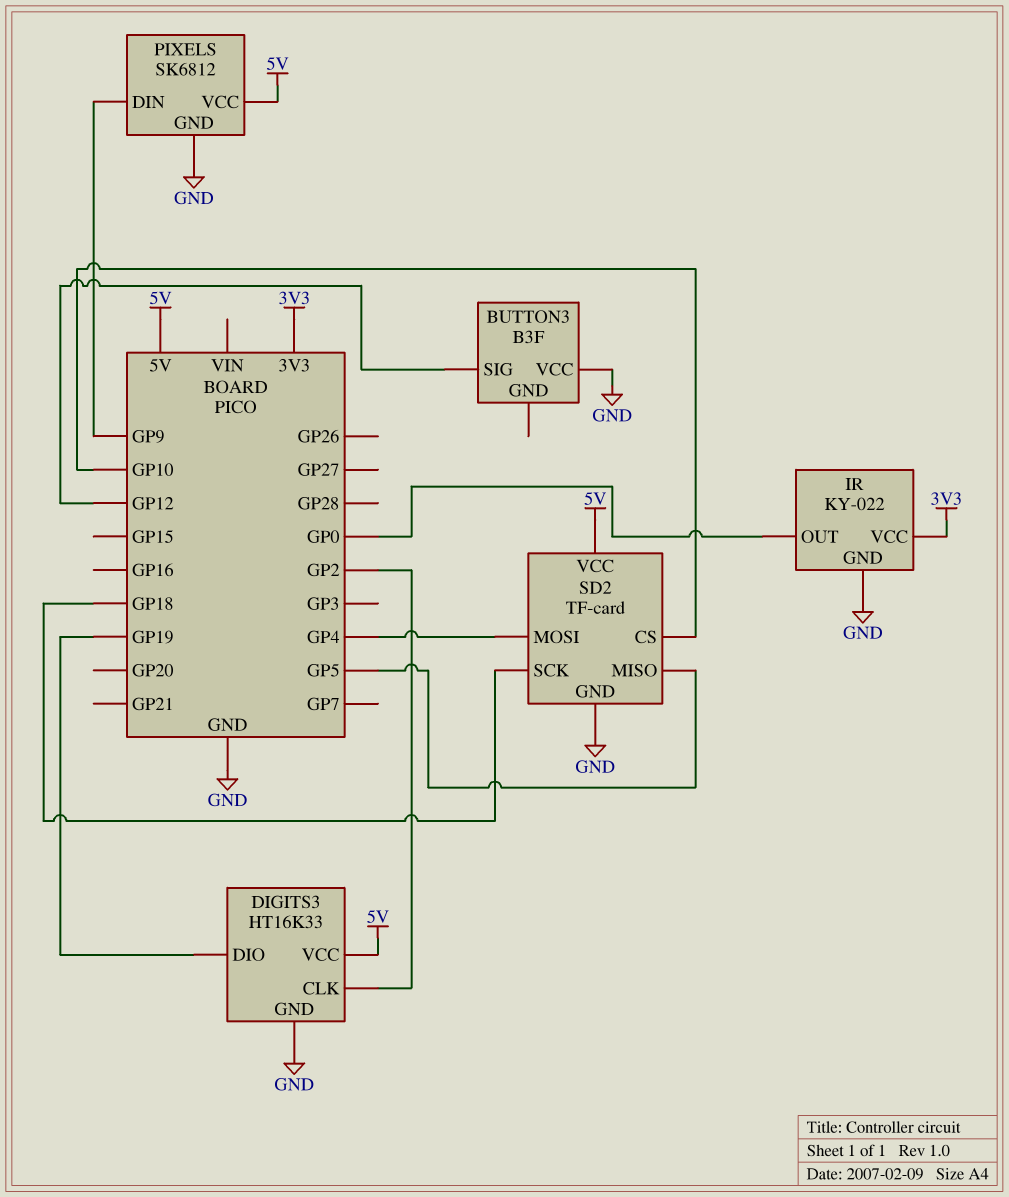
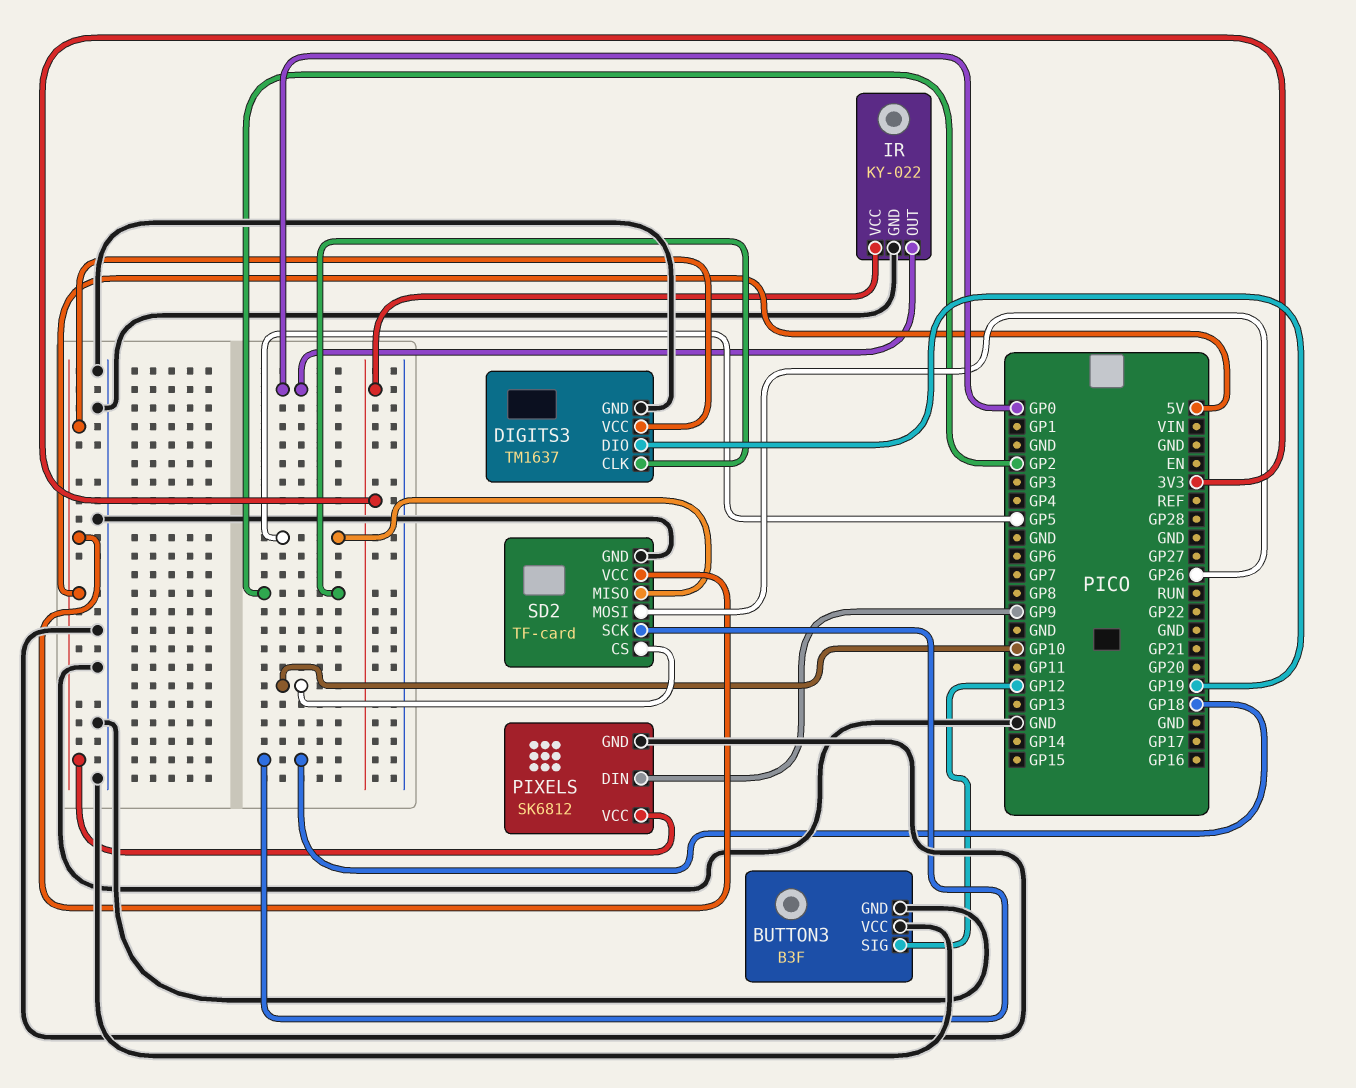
BUTTON3 pin GND: none -> GND
DIGITS3: HT16K33 -> TM1637
SD2 pin MOSI: GP4 -> GP26

